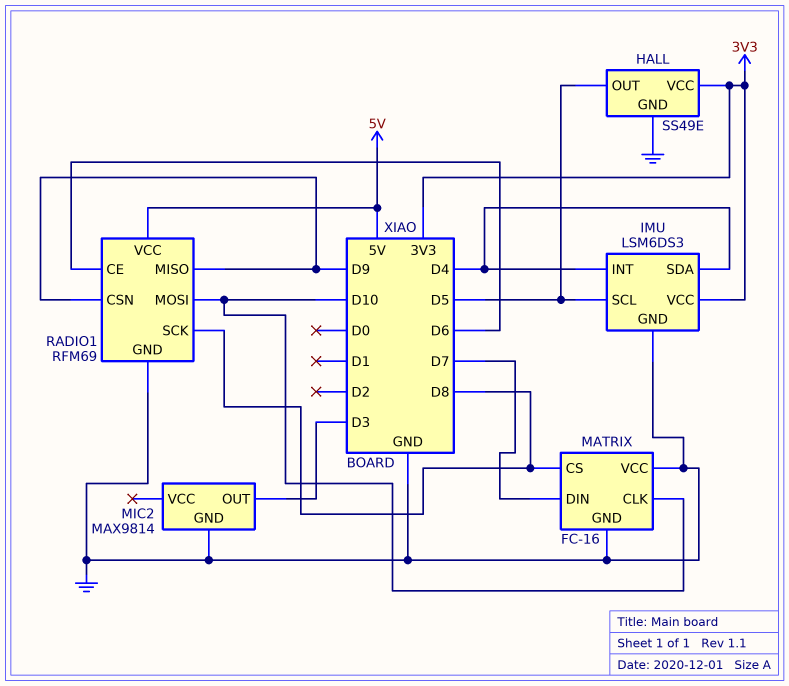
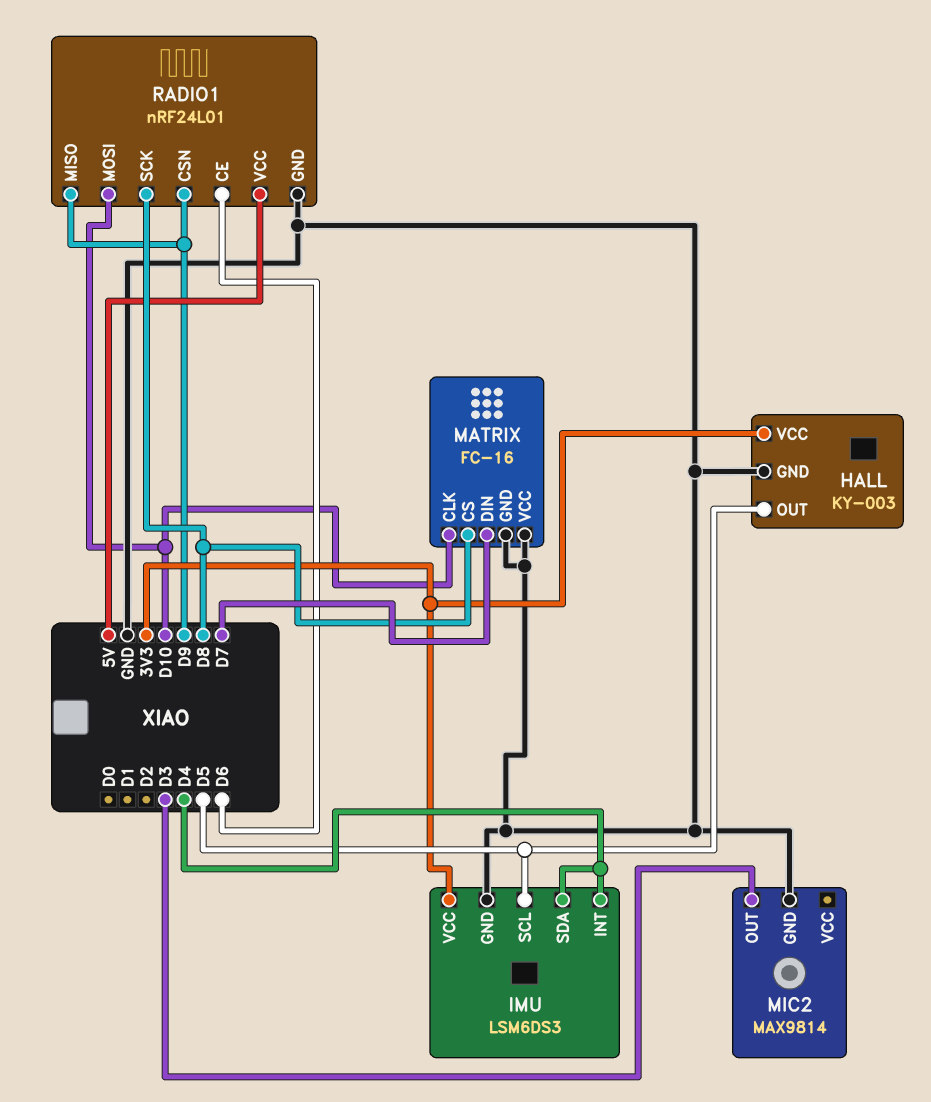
HALL: SS49E -> KY-003
RADIO1: RFM69 -> nRF24L01

